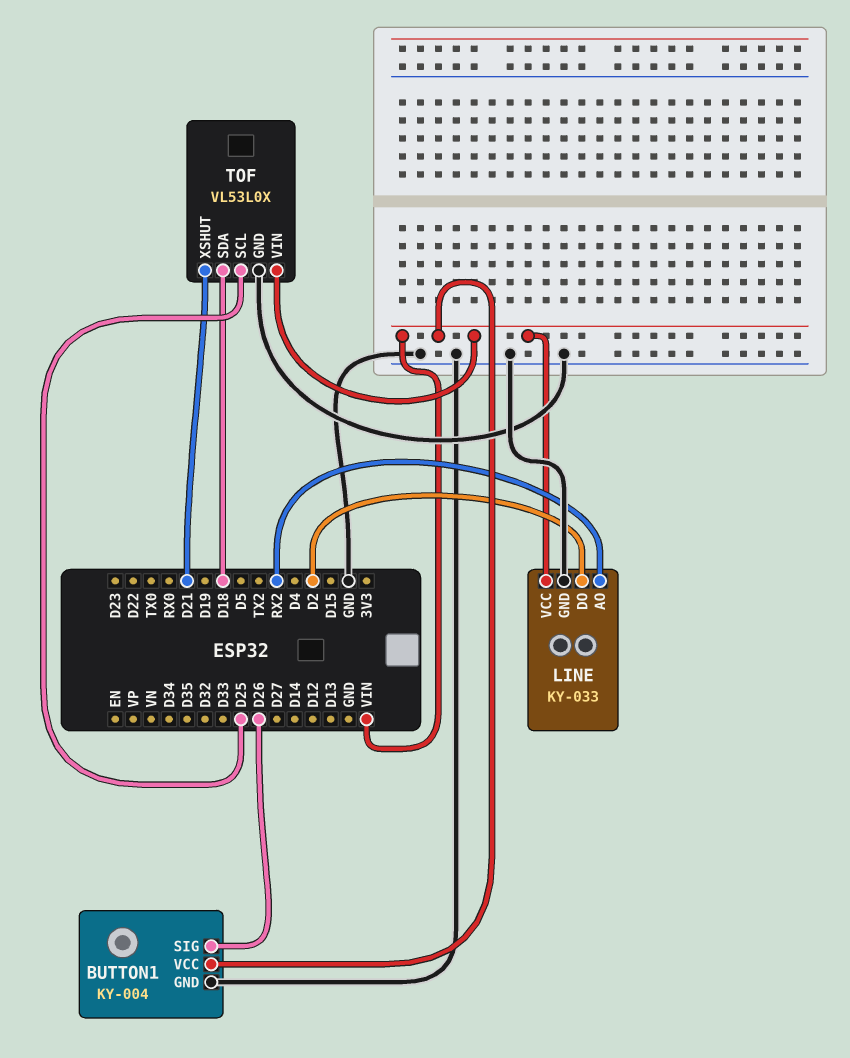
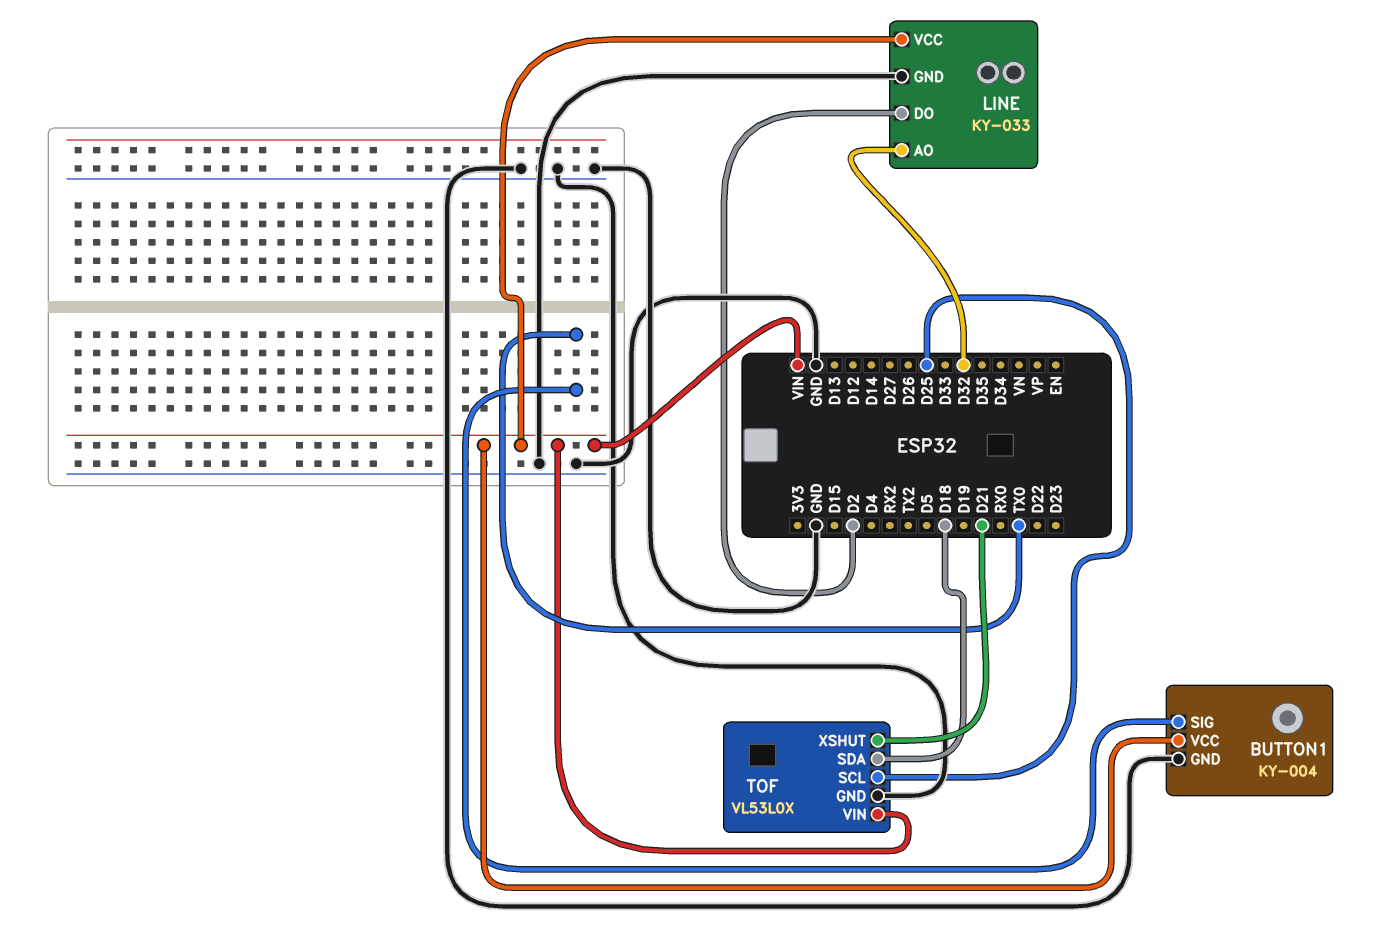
BUTTON1 pin SIG: D26 -> TX0
LINE pin AO: RX2 -> D32

